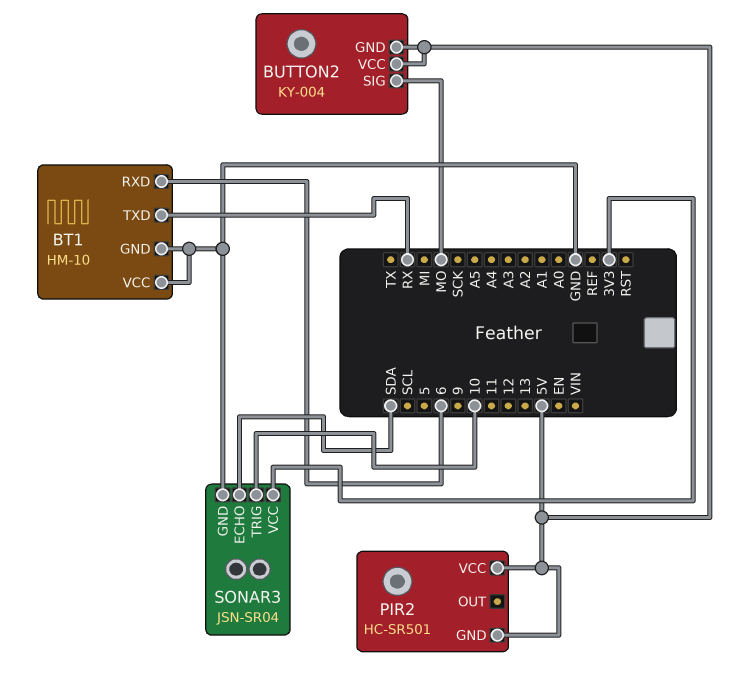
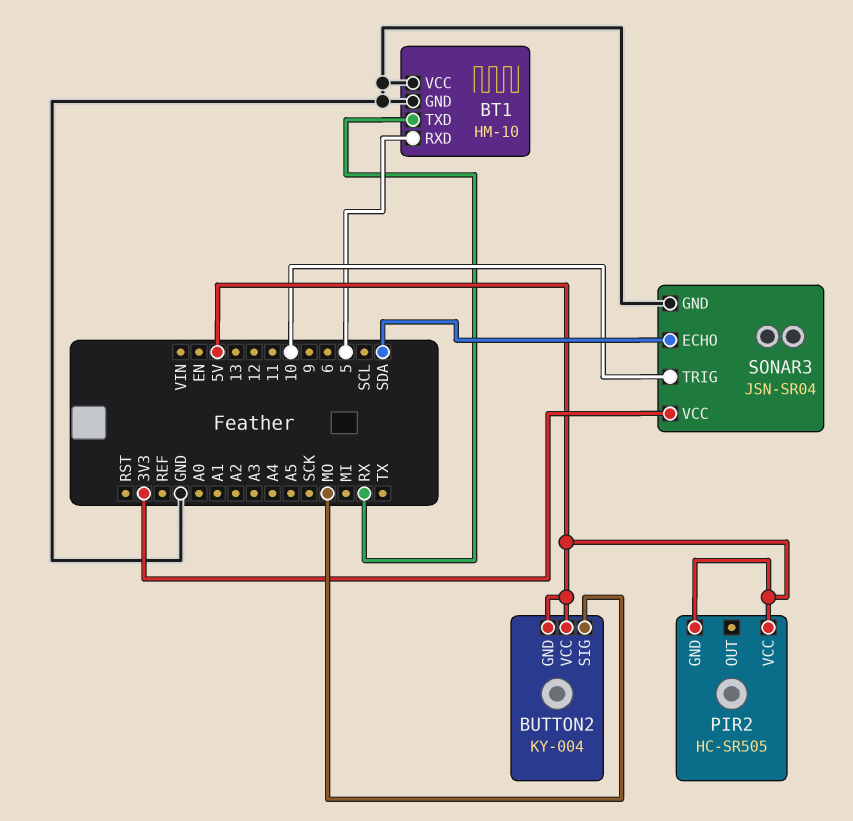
BT1 pin RXD: 6 -> 5
PIR2: HC-SR501 -> HC-SR505

